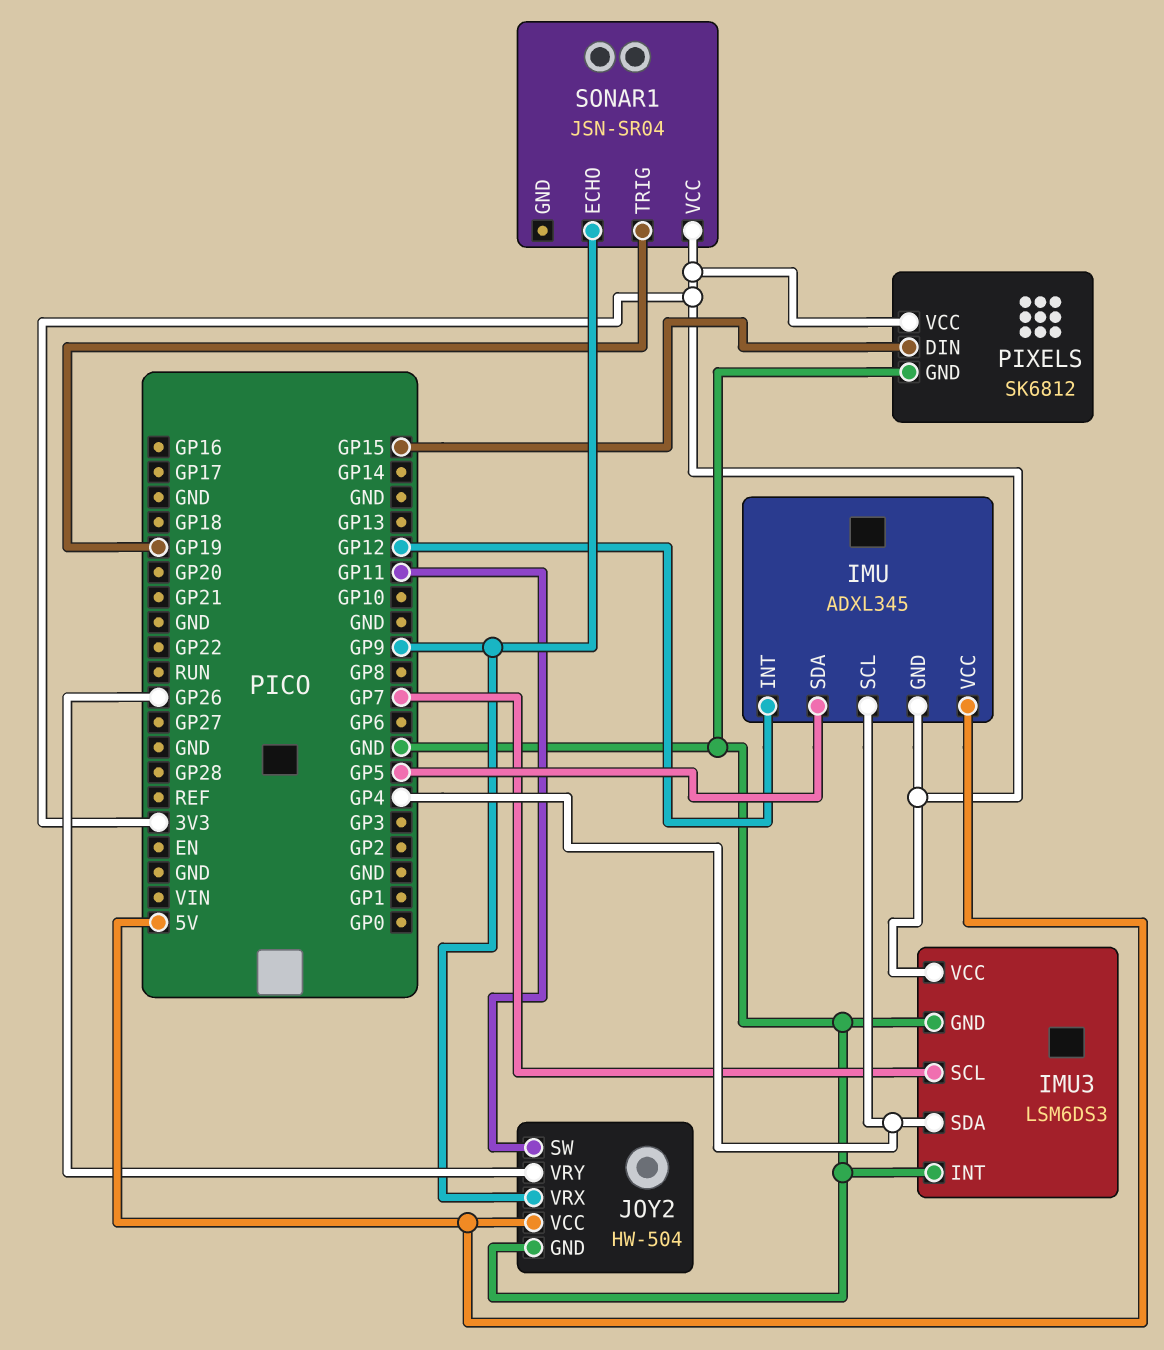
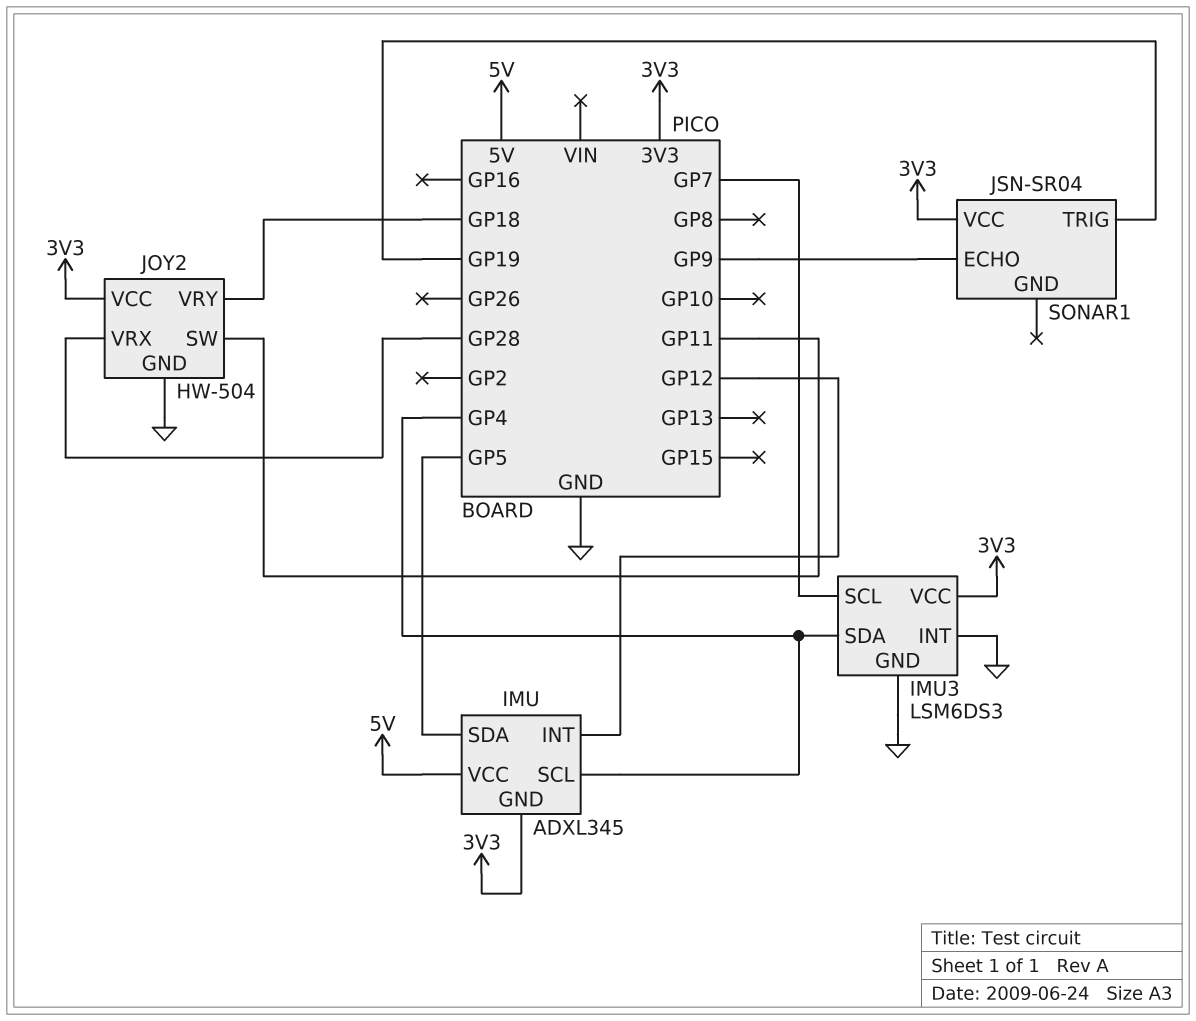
JOY2 pin VCC: 5V -> 3V3
JOY2 pin VRX: GP9 -> GP28
JOY2 pin VRY: GP26 -> GP18
PIXELS: SK6812 -> none
PIXELS pin DIN: GP15 -> none
PIXELS pin GND: GND -> none
PIXELS pin VCC: 3V3 -> none

